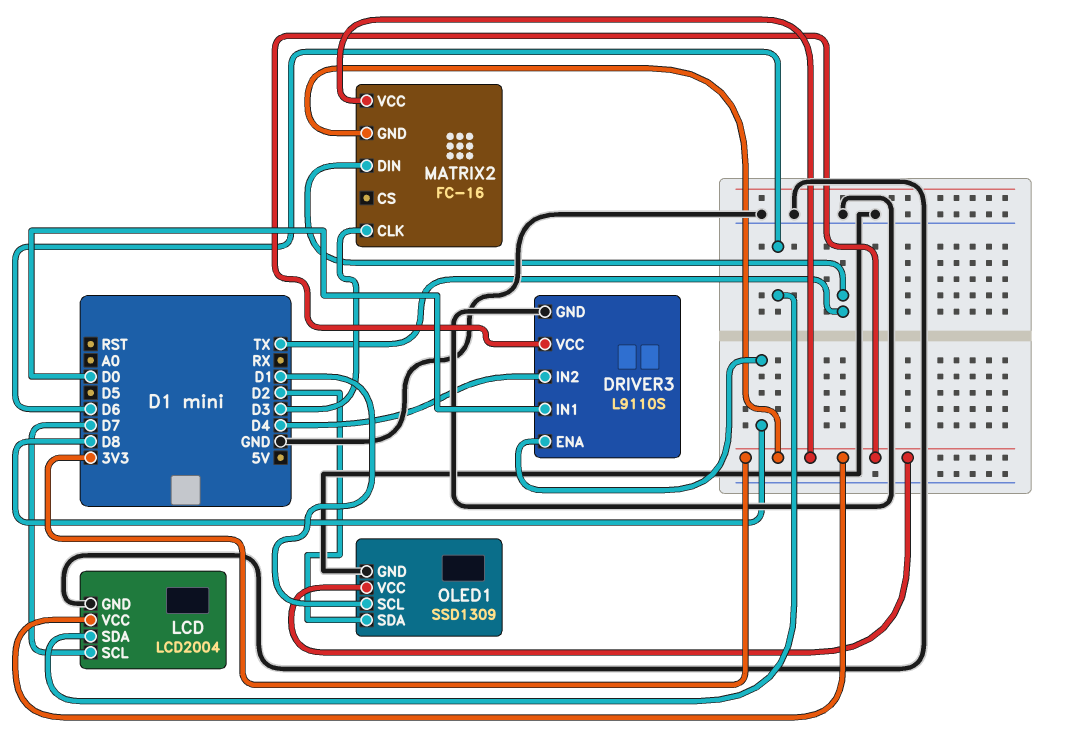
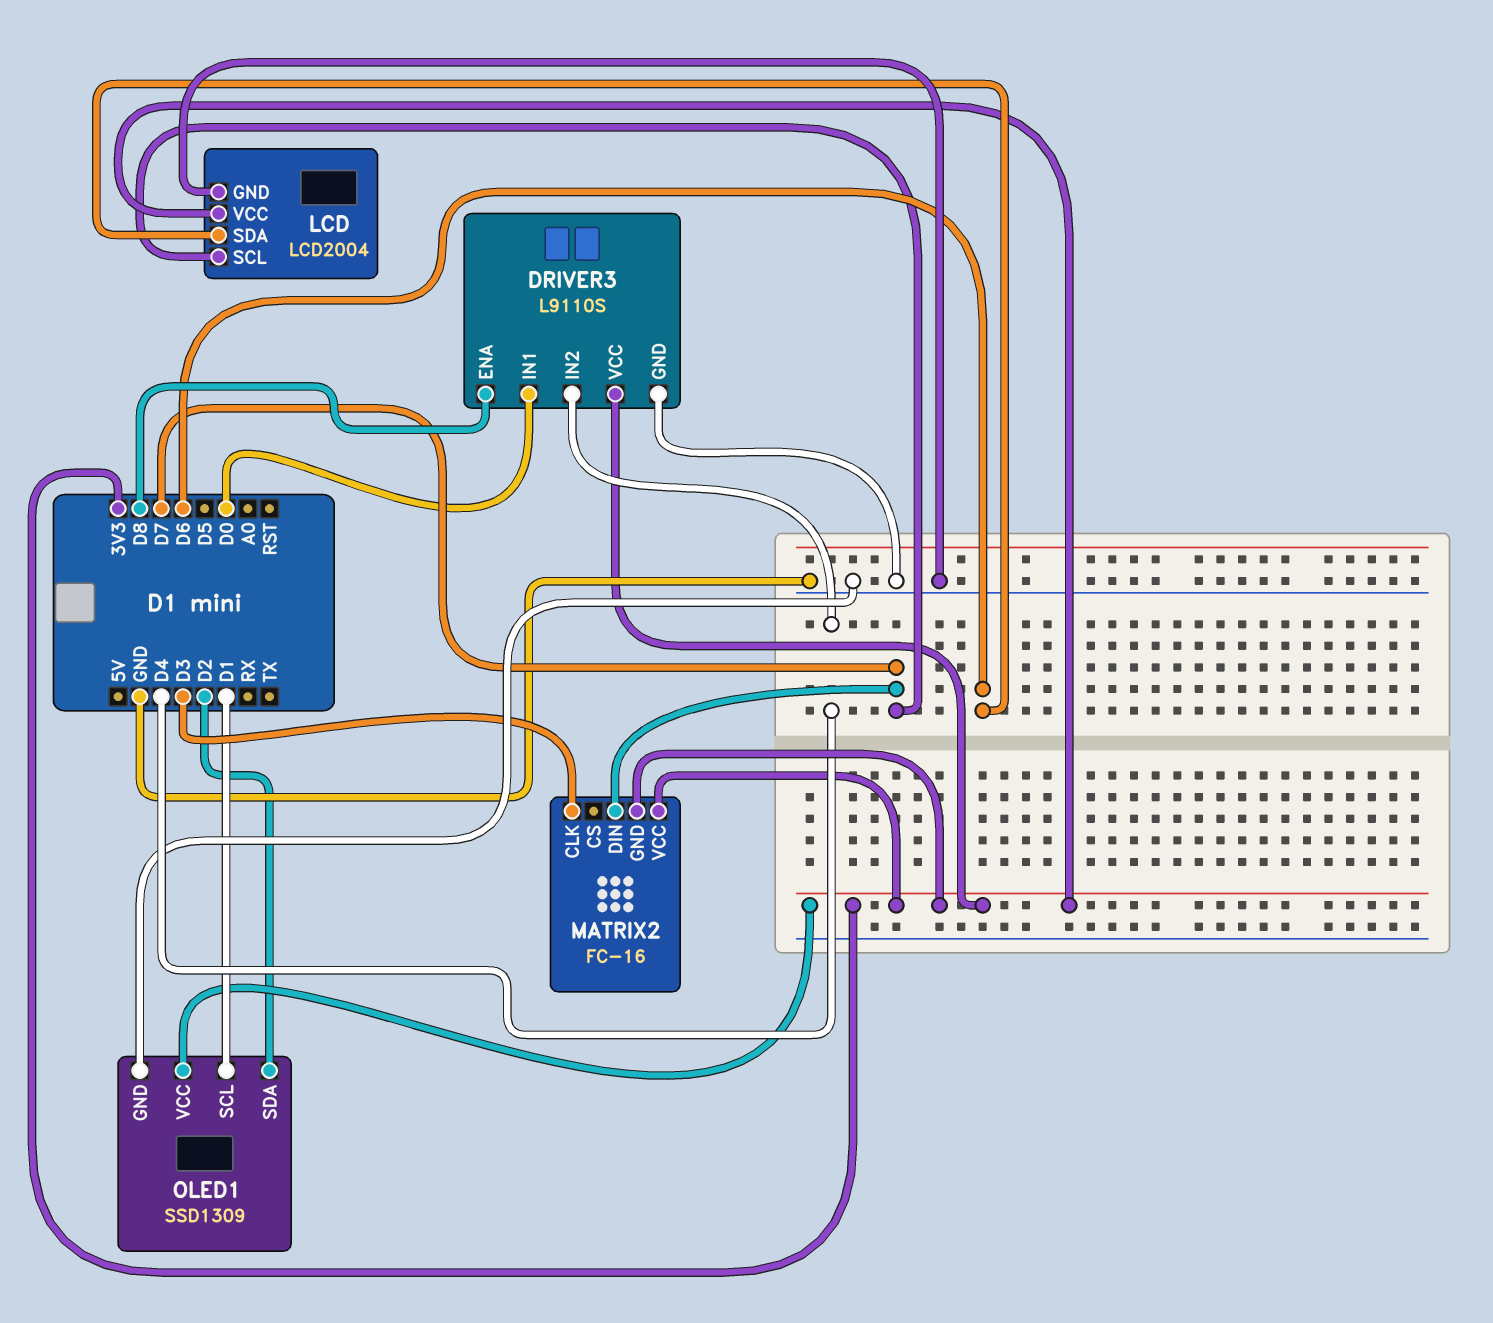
MATRIX2 pin DIN: TX -> D7

